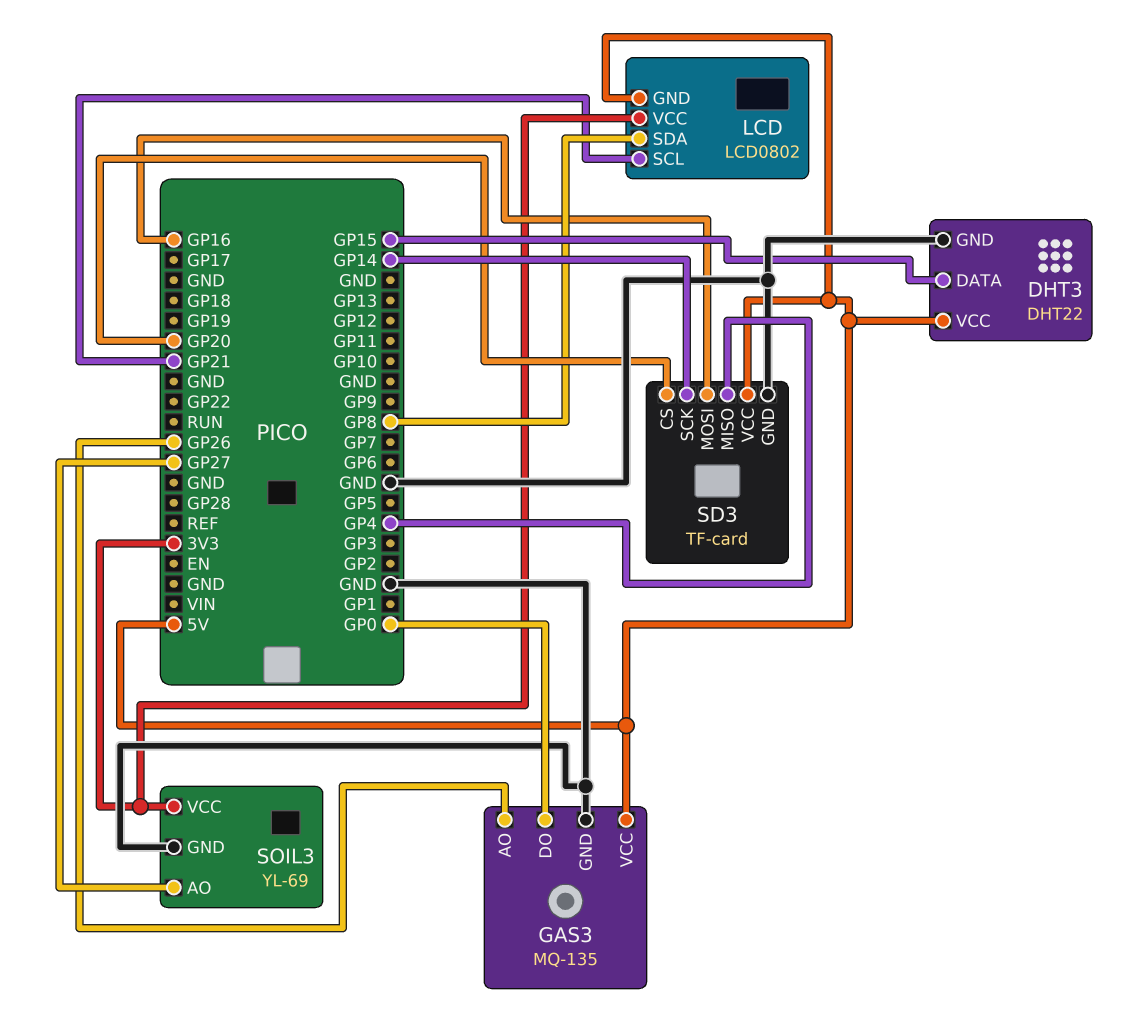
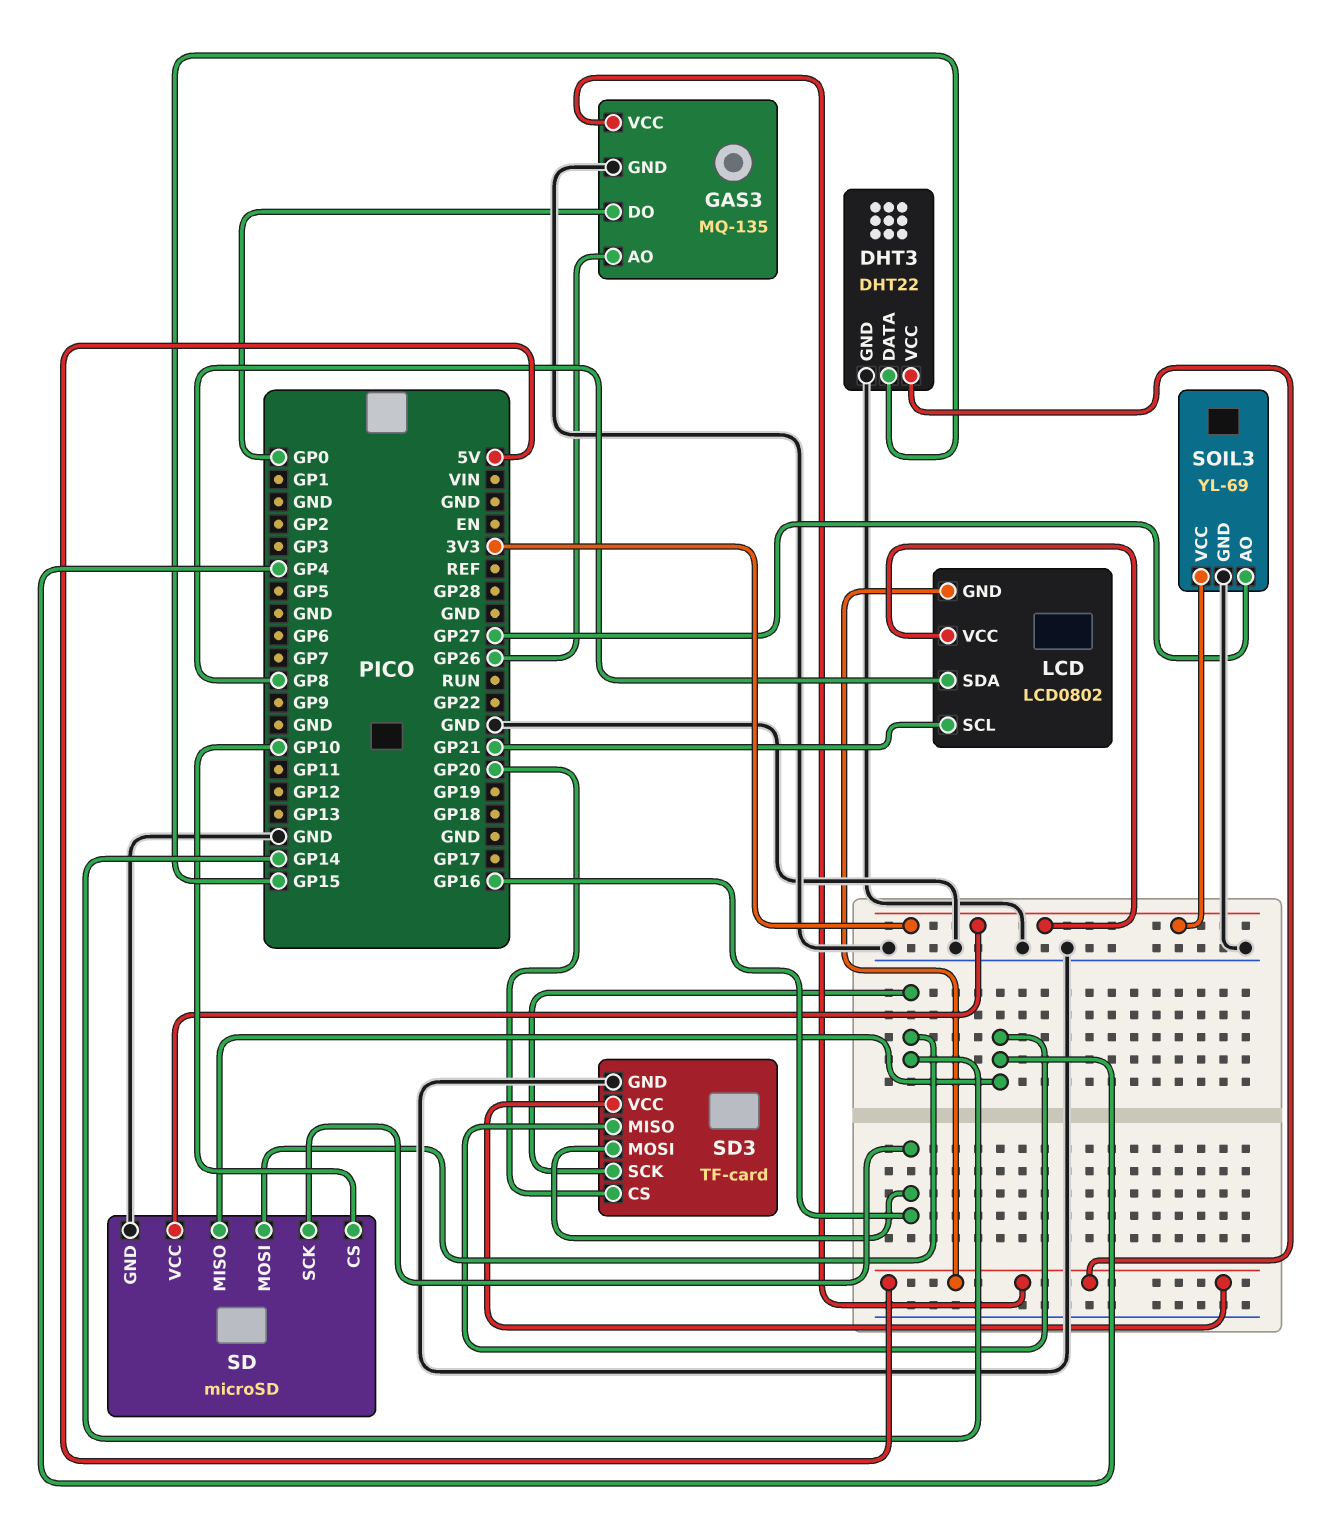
SD: none -> microSD
SD pin CS: none -> GP10
SD pin GND: none -> GND
SD pin MISO: none -> GP4
SD pin MOSI: none -> GP14
SD pin SCK: none -> GP16
SD pin VCC: none -> 3V3

